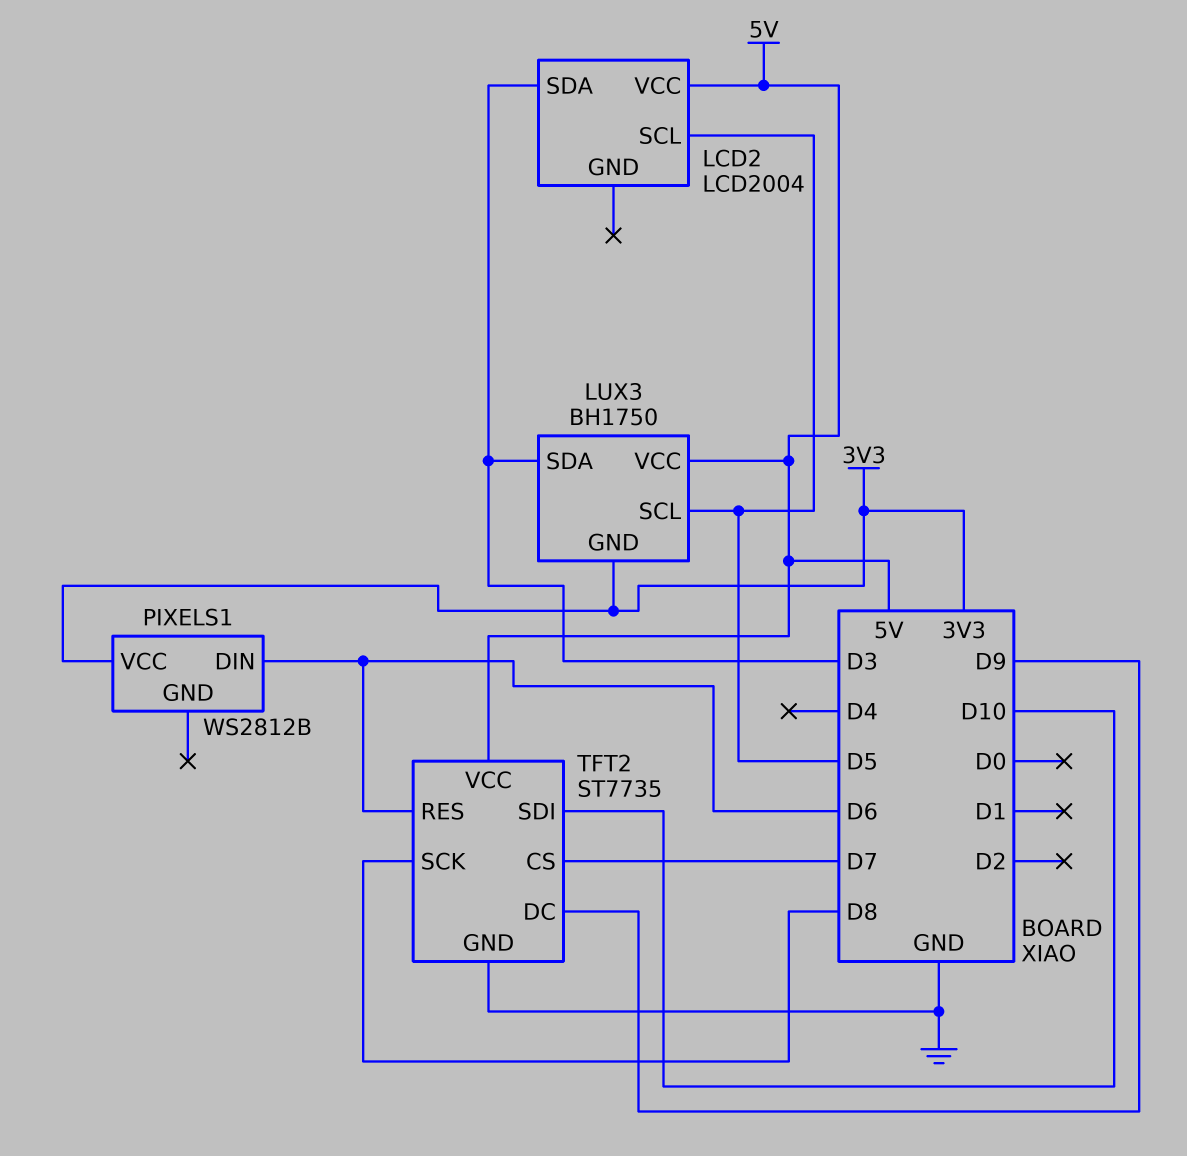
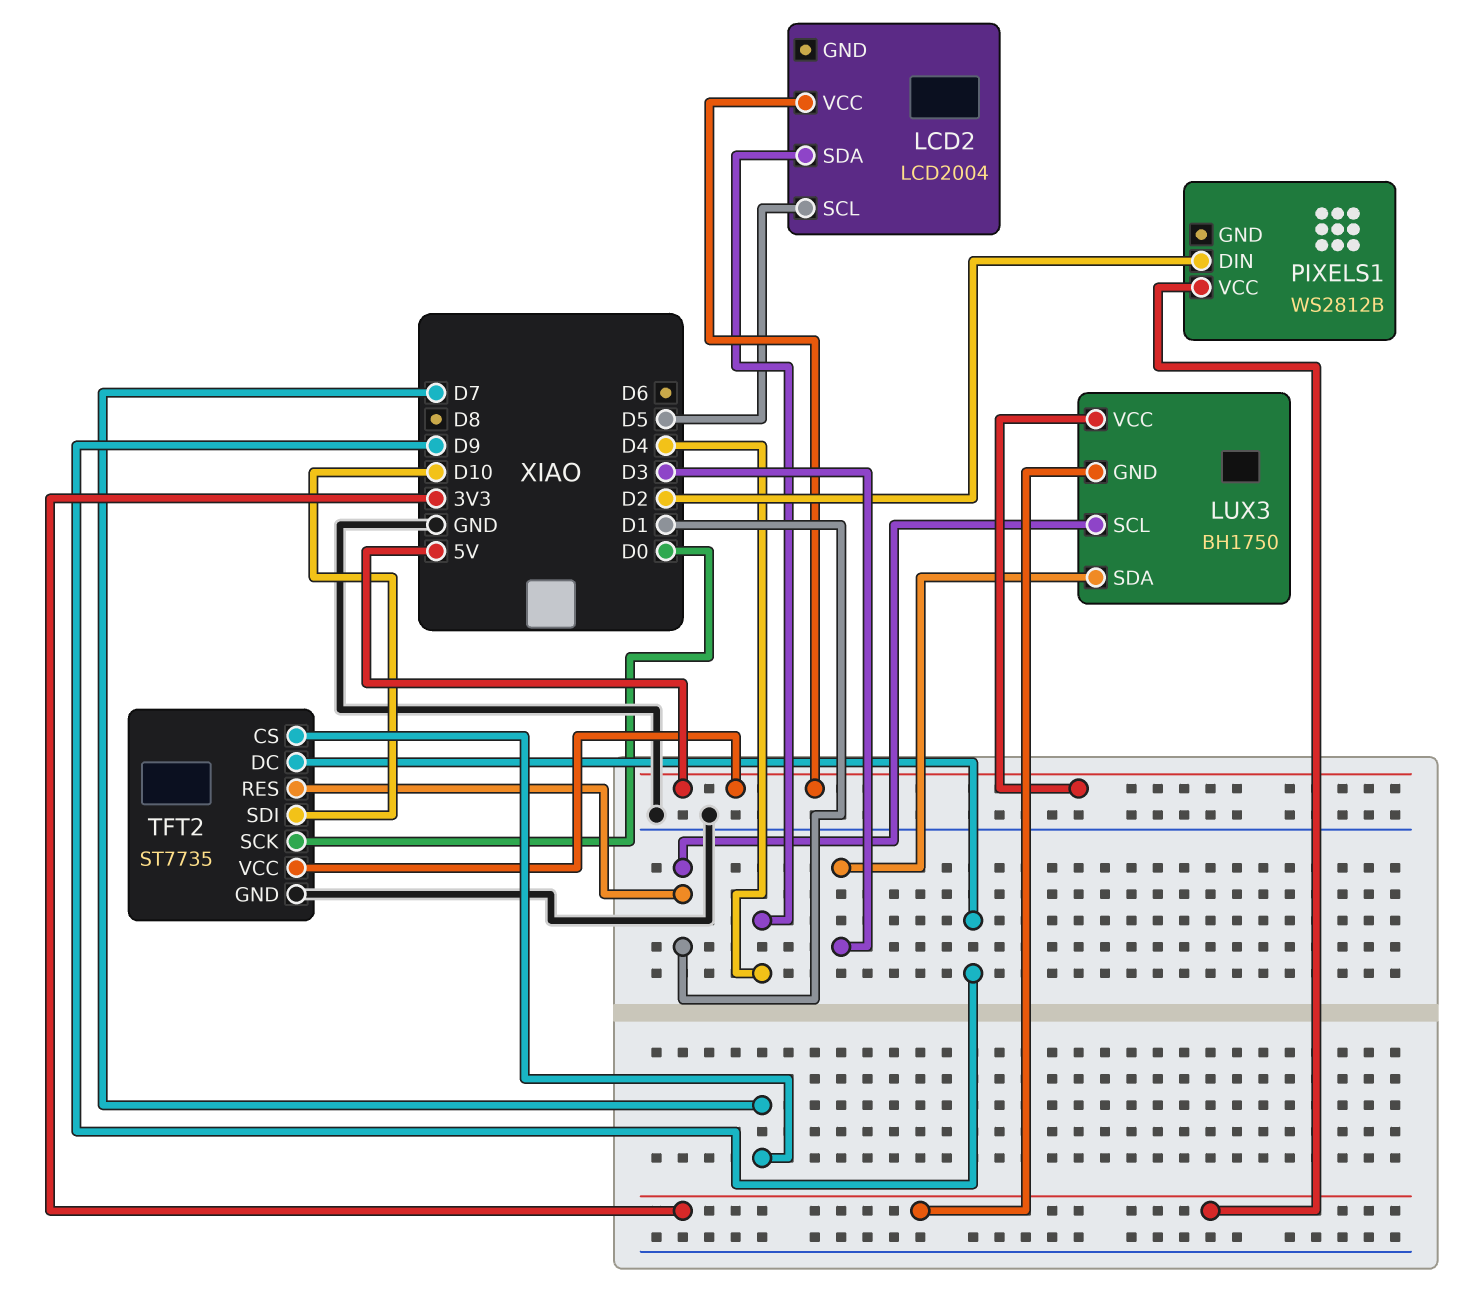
LCD2 pin SDA: D3 -> D4
LUX3 pin SCL: D5 -> D1
PIXELS1 pin DIN: D6 -> D2
TFT2 pin RES: D6 -> D1
TFT2 pin SCK: D8 -> D0

